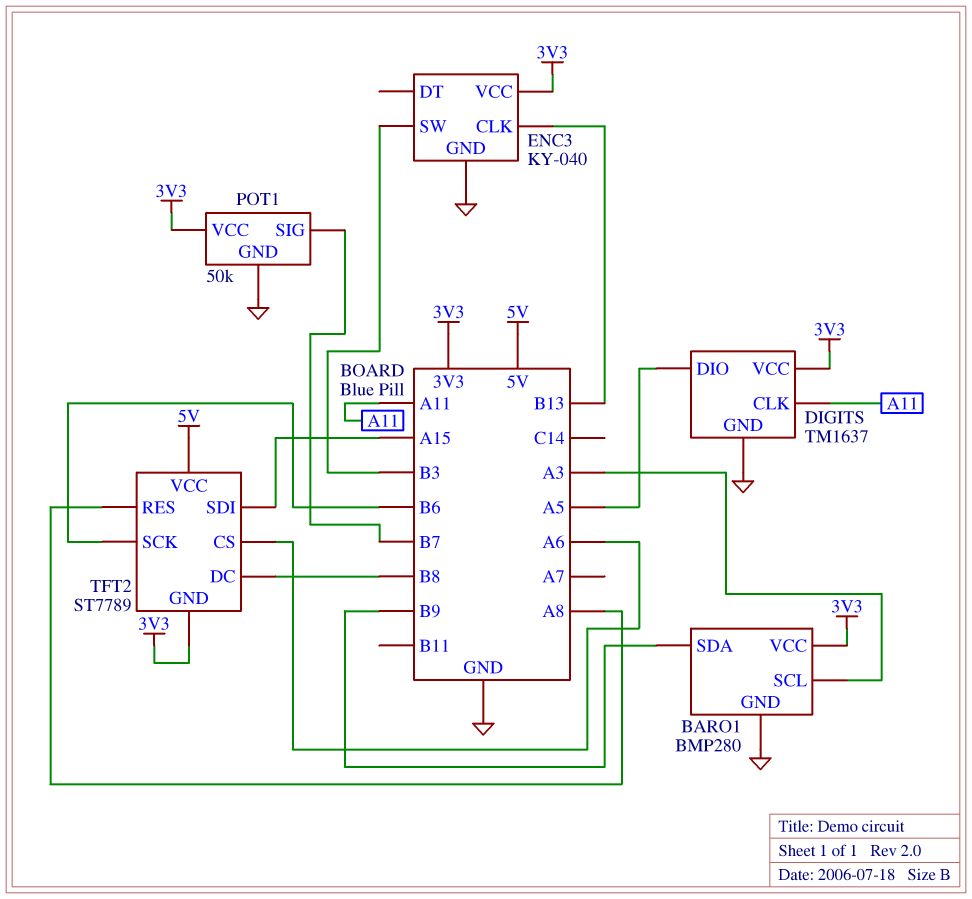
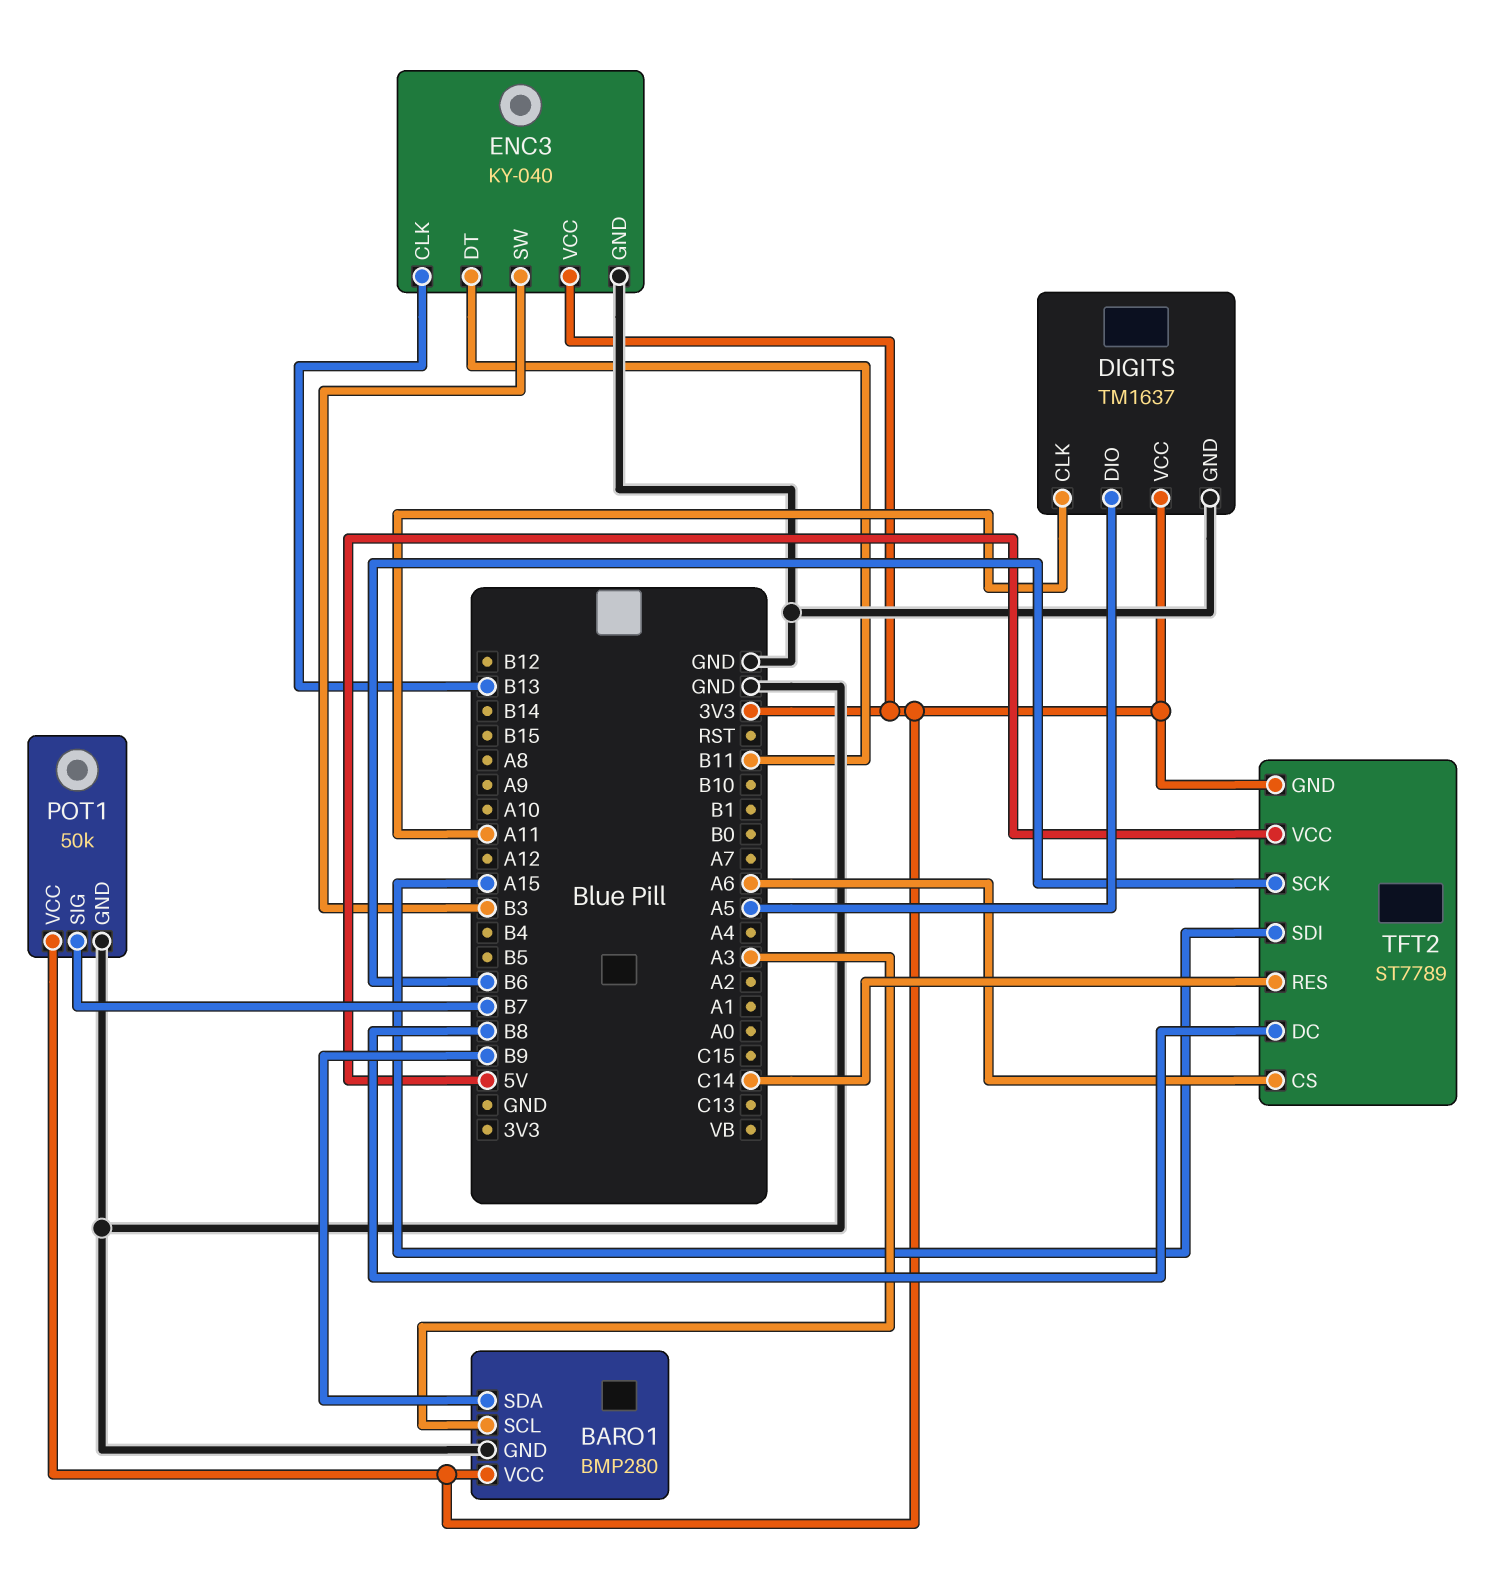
ENC3 pin DT: none -> B11
TFT2 pin RES: A8 -> C14

